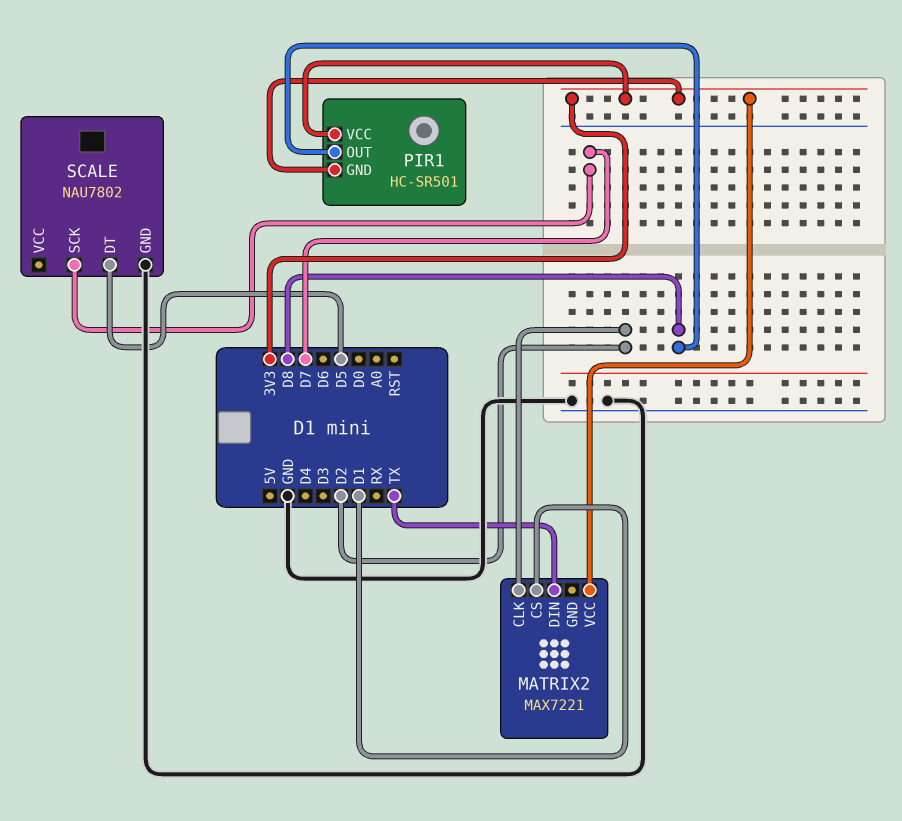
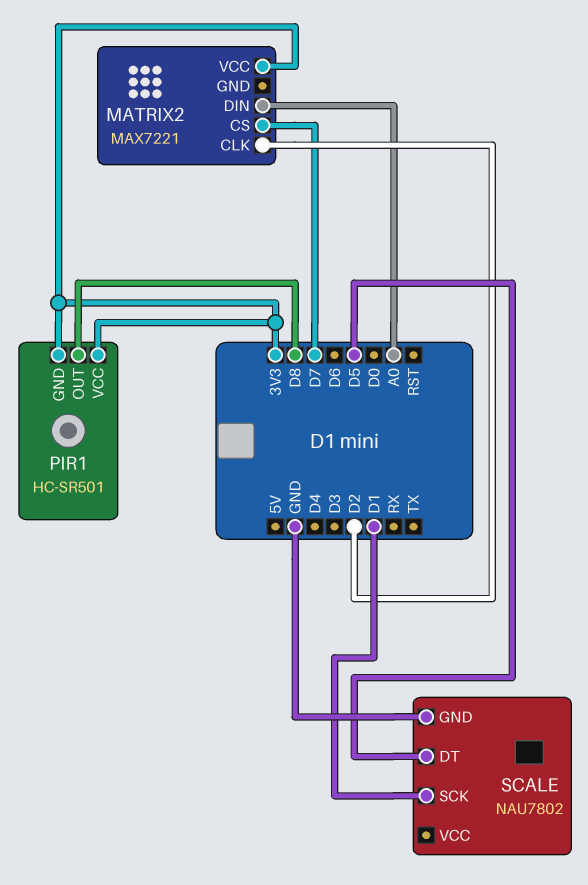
MATRIX2 pin CS: D1 -> D7
MATRIX2 pin DIN: TX -> A0
SCALE pin SCK: D7 -> D1

